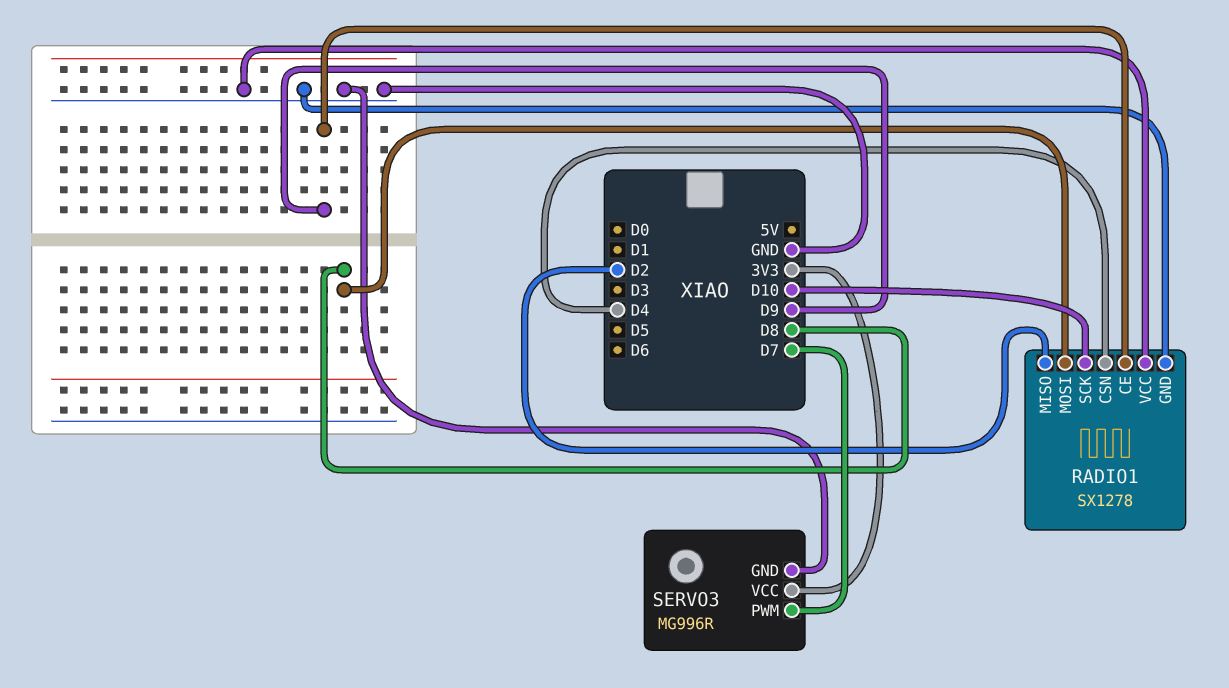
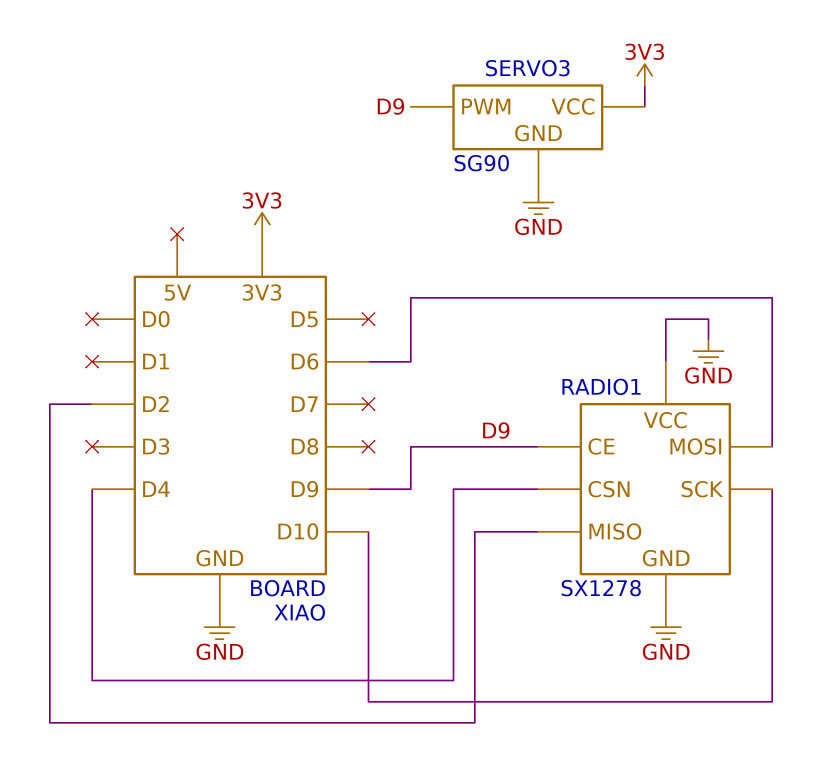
RADIO1 pin MOSI: D8 -> D6
SERVO3: MG996R -> SG90
SERVO3 pin PWM: D7 -> D9

